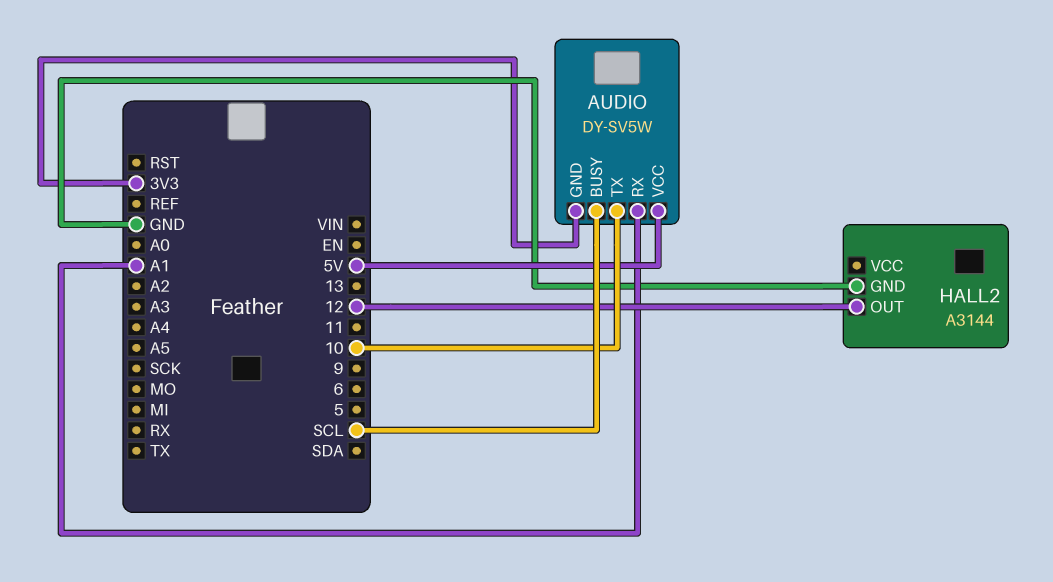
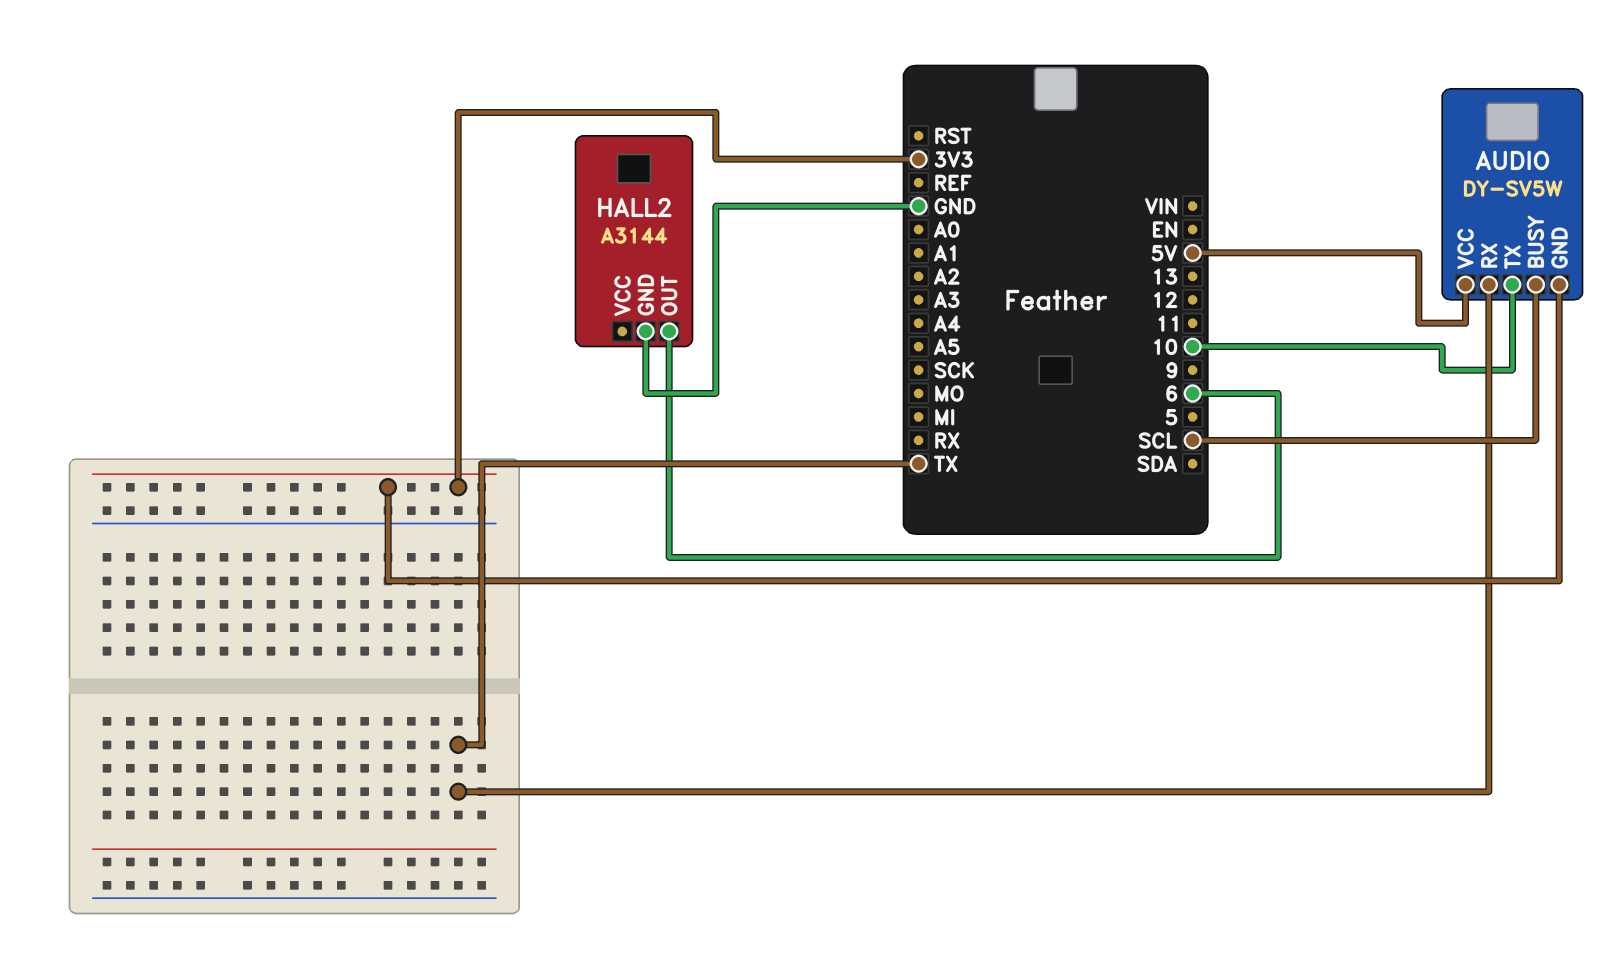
AUDIO pin RX: A1 -> TX
HALL2 pin OUT: 12 -> 6

